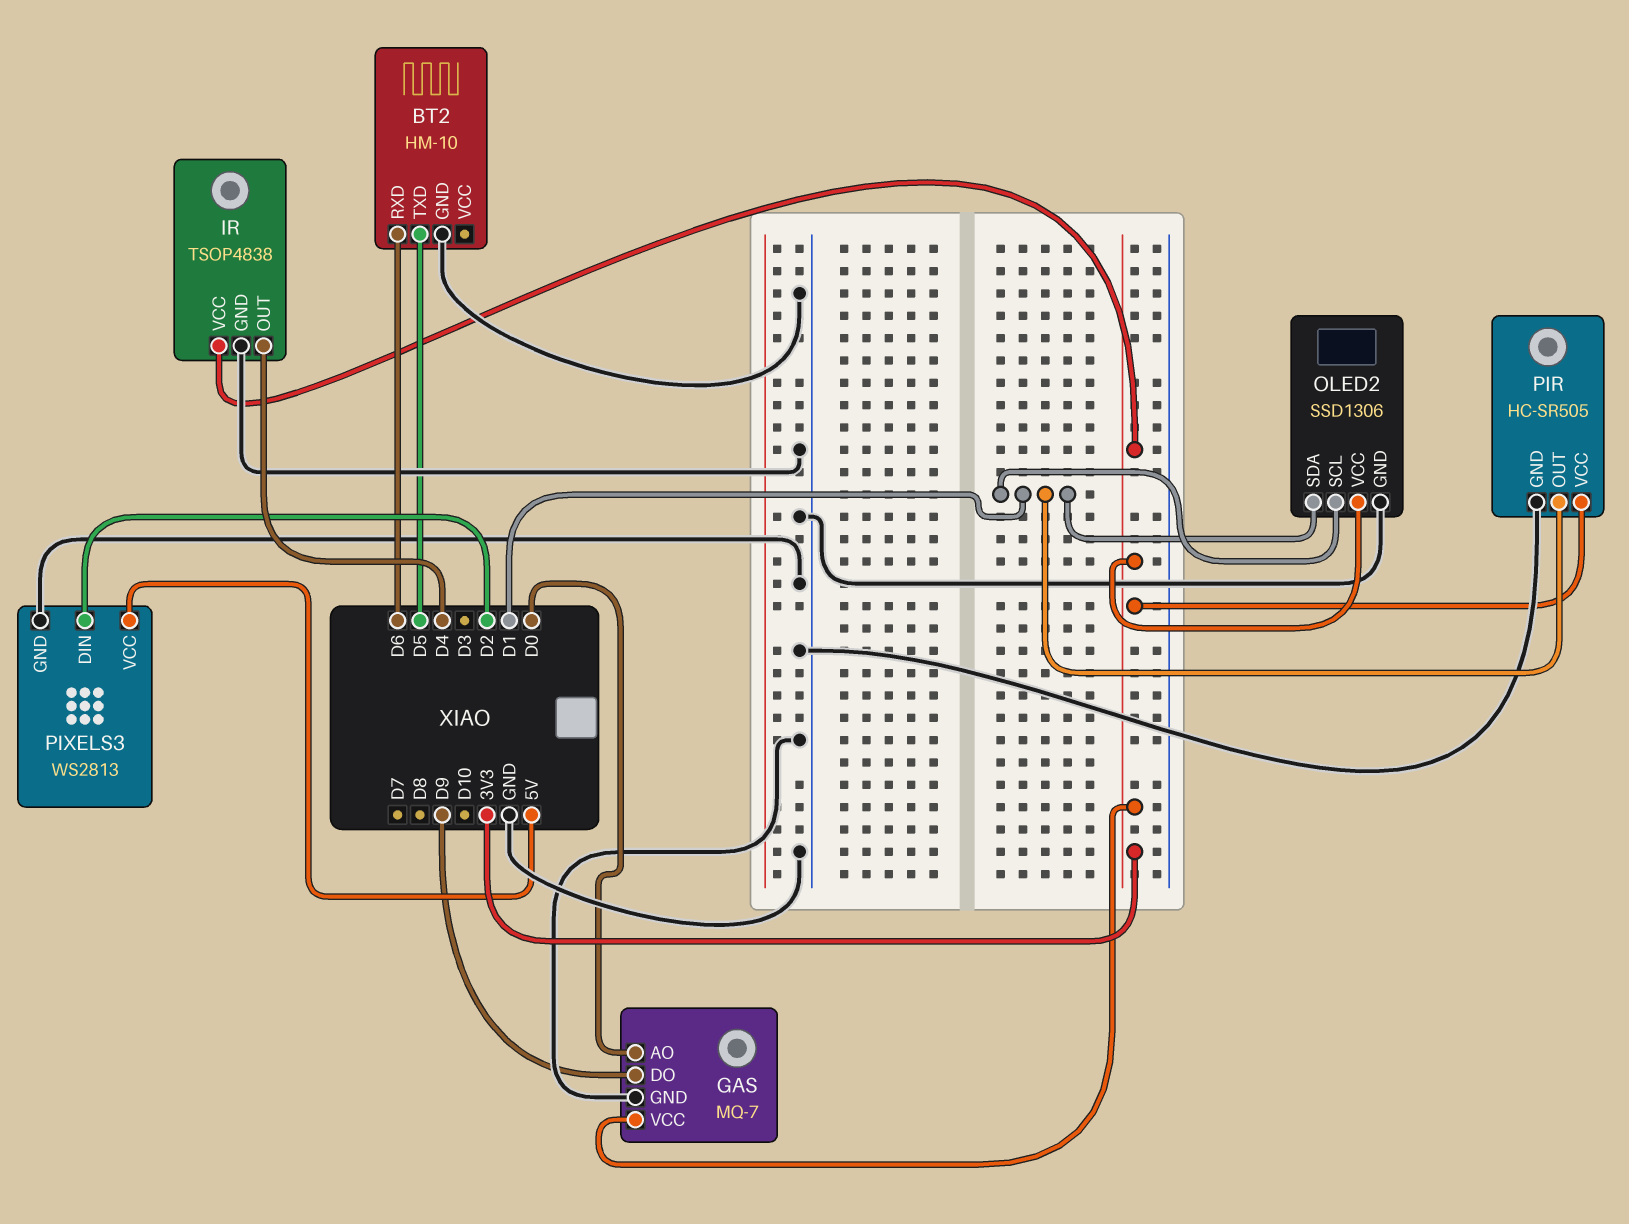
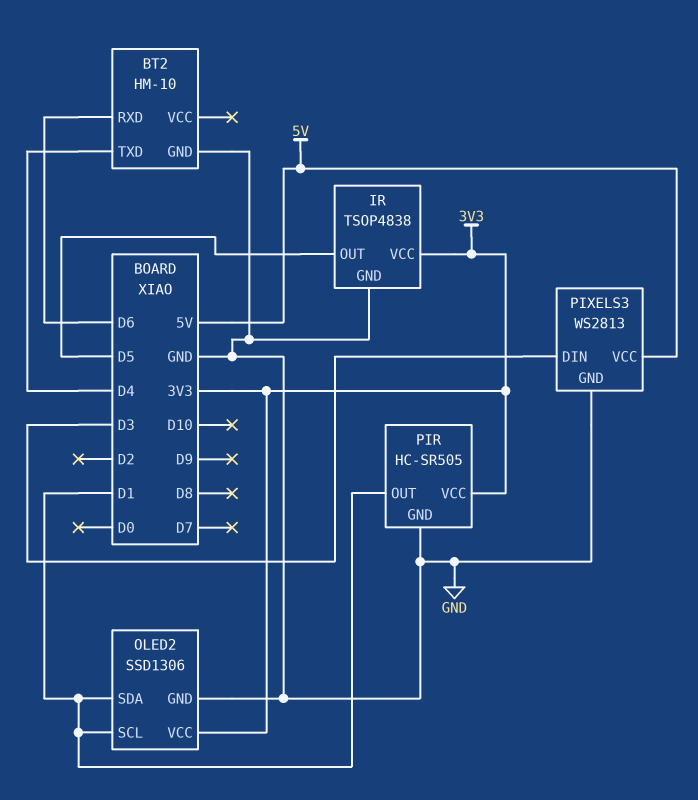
BT2 pin TXD: D5 -> D4
GAS: MQ-7 -> none
GAS pin AO: D0 -> none
GAS pin DO: D9 -> none
GAS pin GND: GND -> none
GAS pin VCC: 3V3 -> none
IR pin OUT: D4 -> D5
PIXELS3 pin DIN: D2 -> D3

